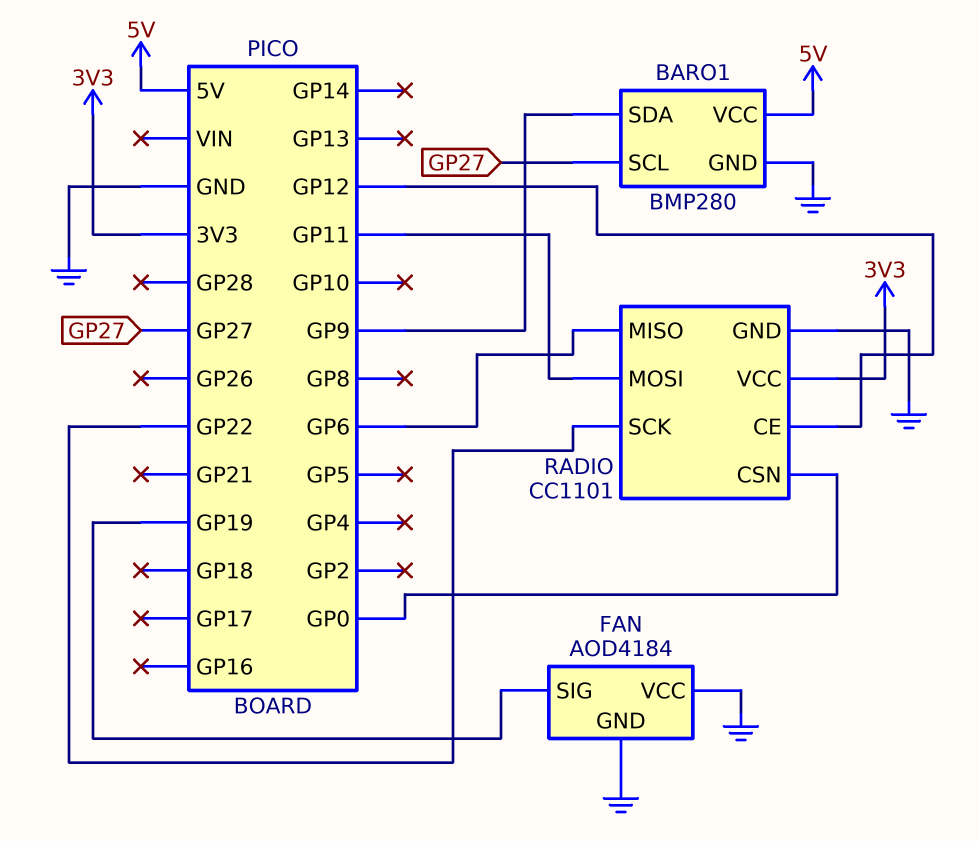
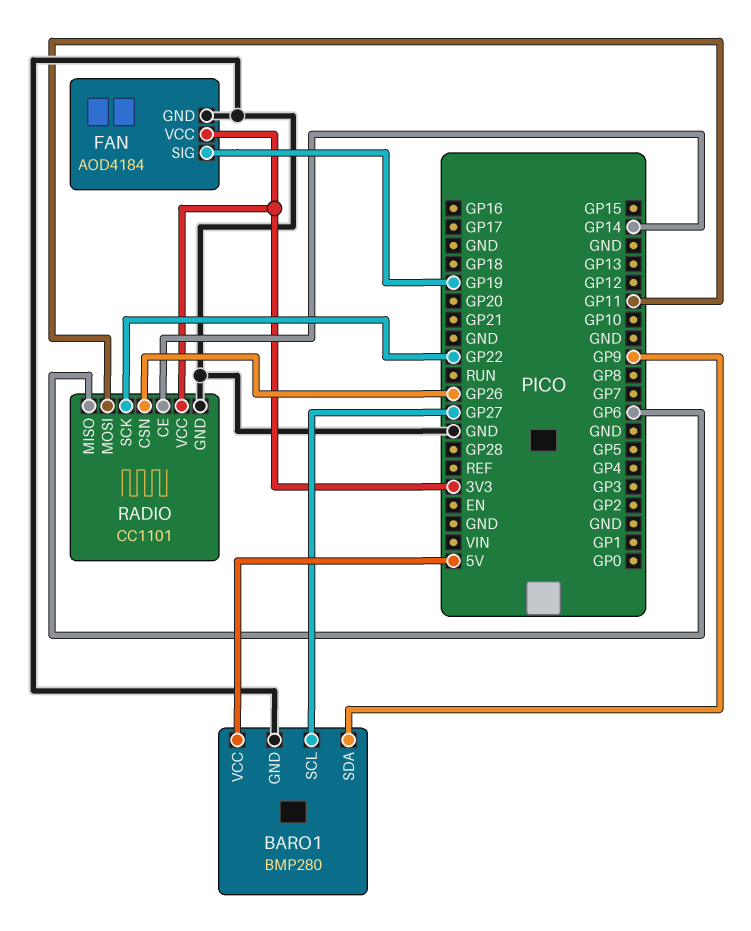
FAN pin VCC: GND -> 3V3
RADIO pin CE: GP12 -> GP14
RADIO pin CSN: GP0 -> GP26

